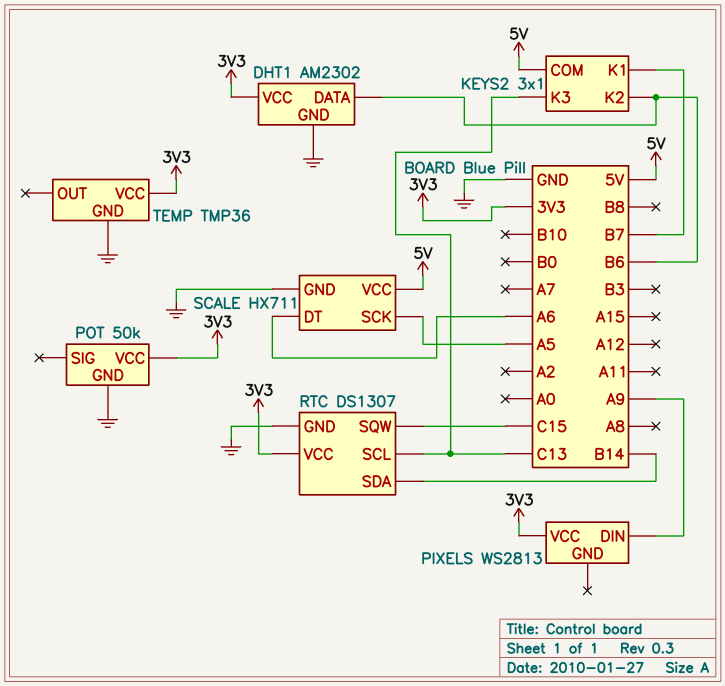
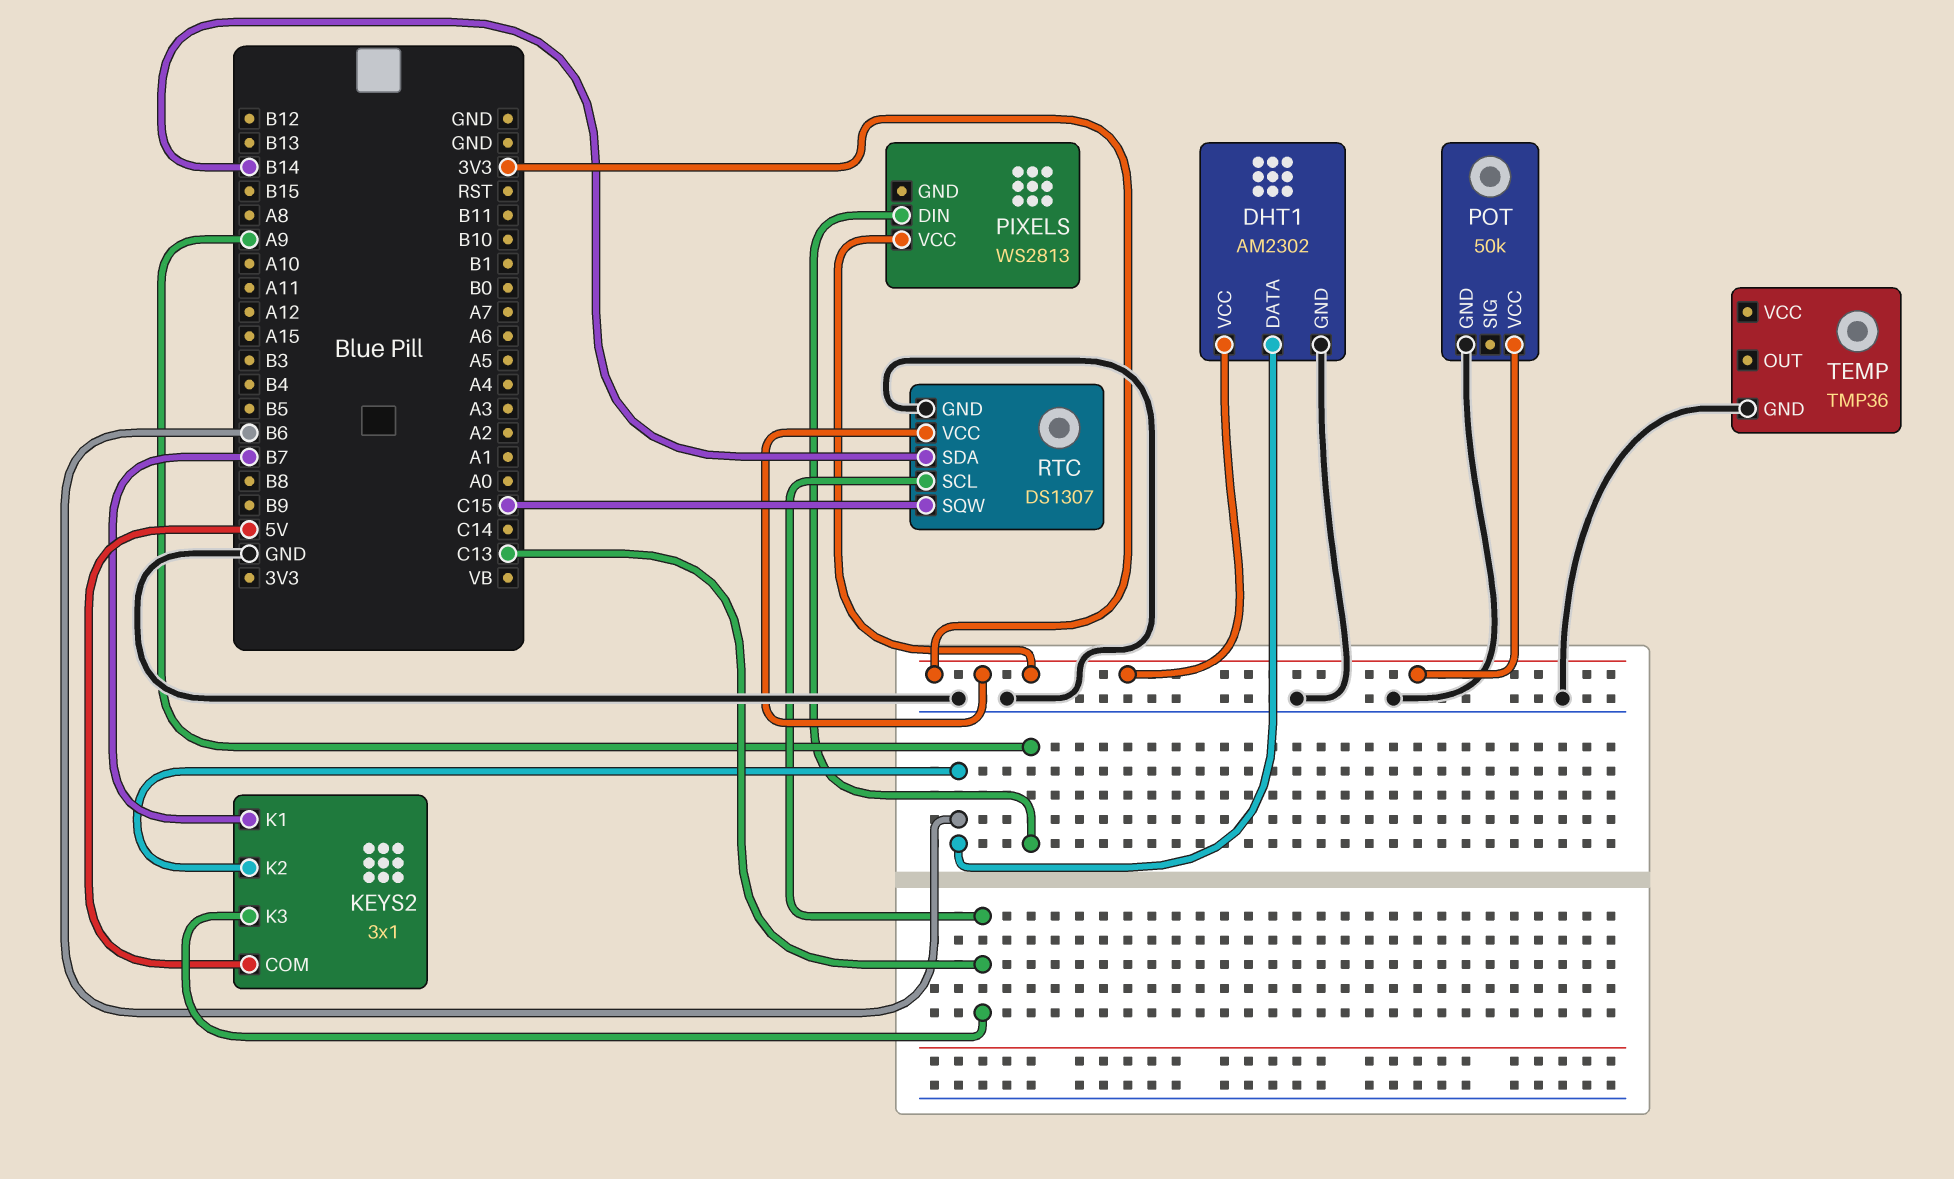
SCALE: HX711 -> none
SCALE pin DT: A6 -> none
SCALE pin GND: GND -> none
SCALE pin SCK: A5 -> none
SCALE pin VCC: 5V -> none
TEMP pin VCC: 3V3 -> none

